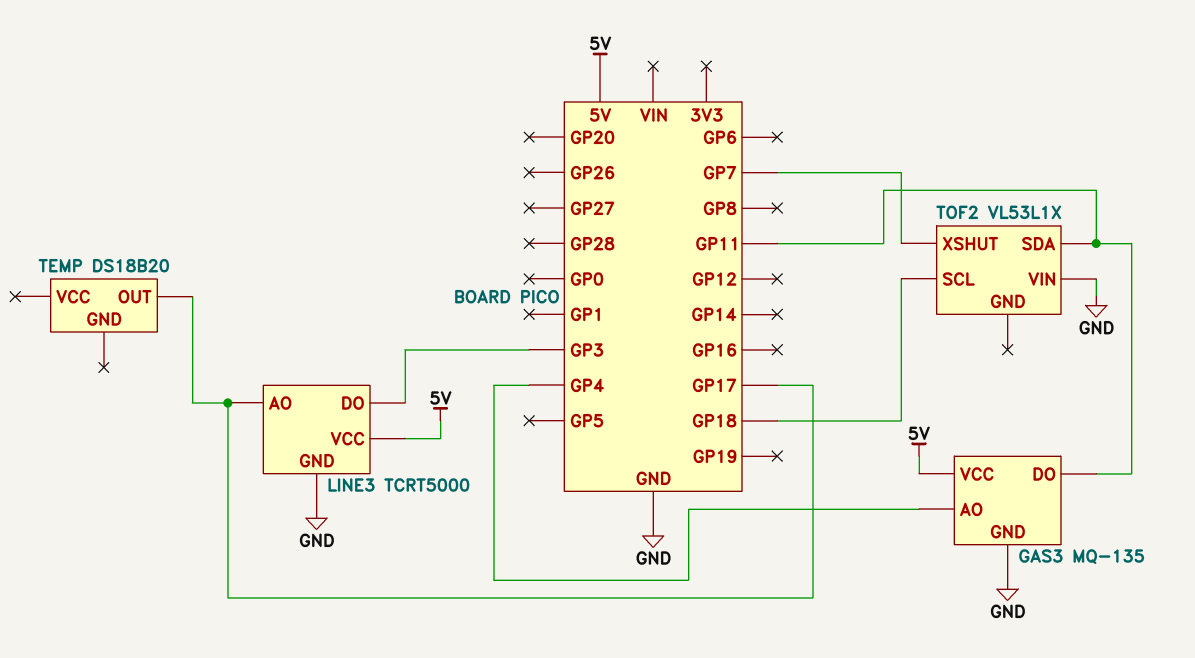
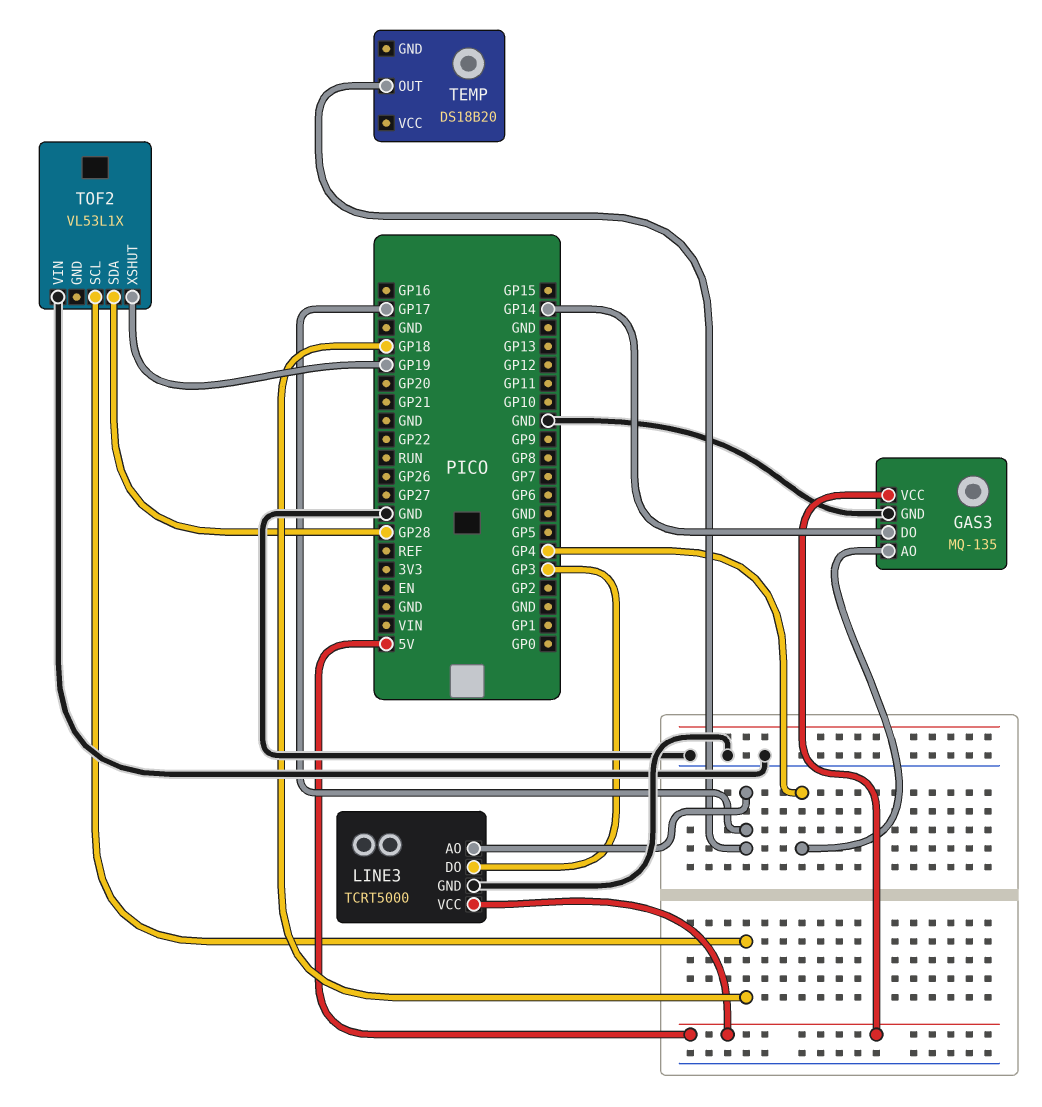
GAS3 pin DO: GP11 -> GP14
TOF2 pin SDA: GP11 -> GP28
TOF2 pin XSHUT: GP7 -> GP19

